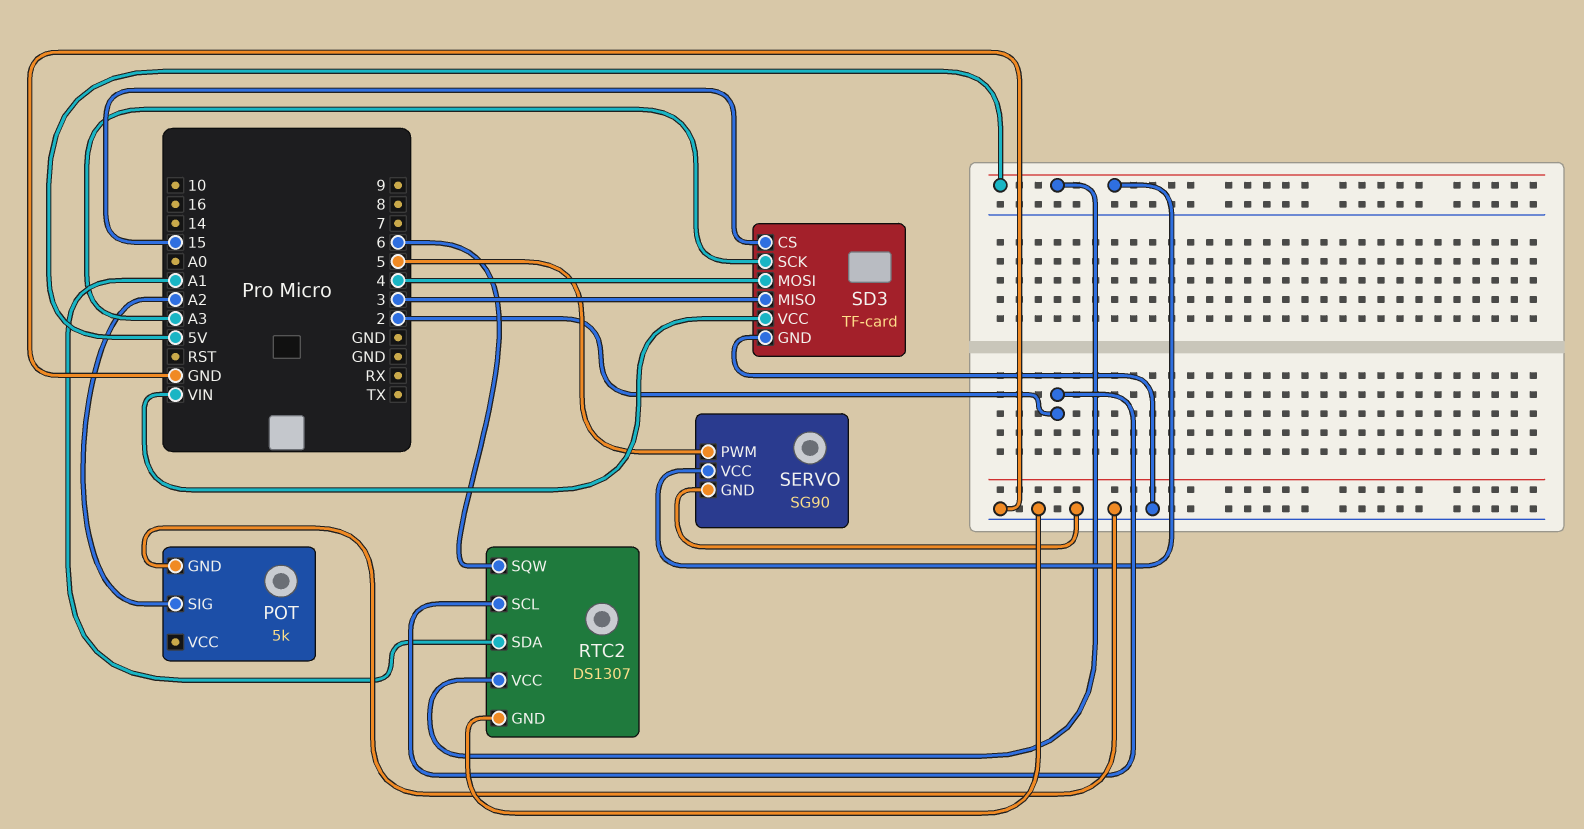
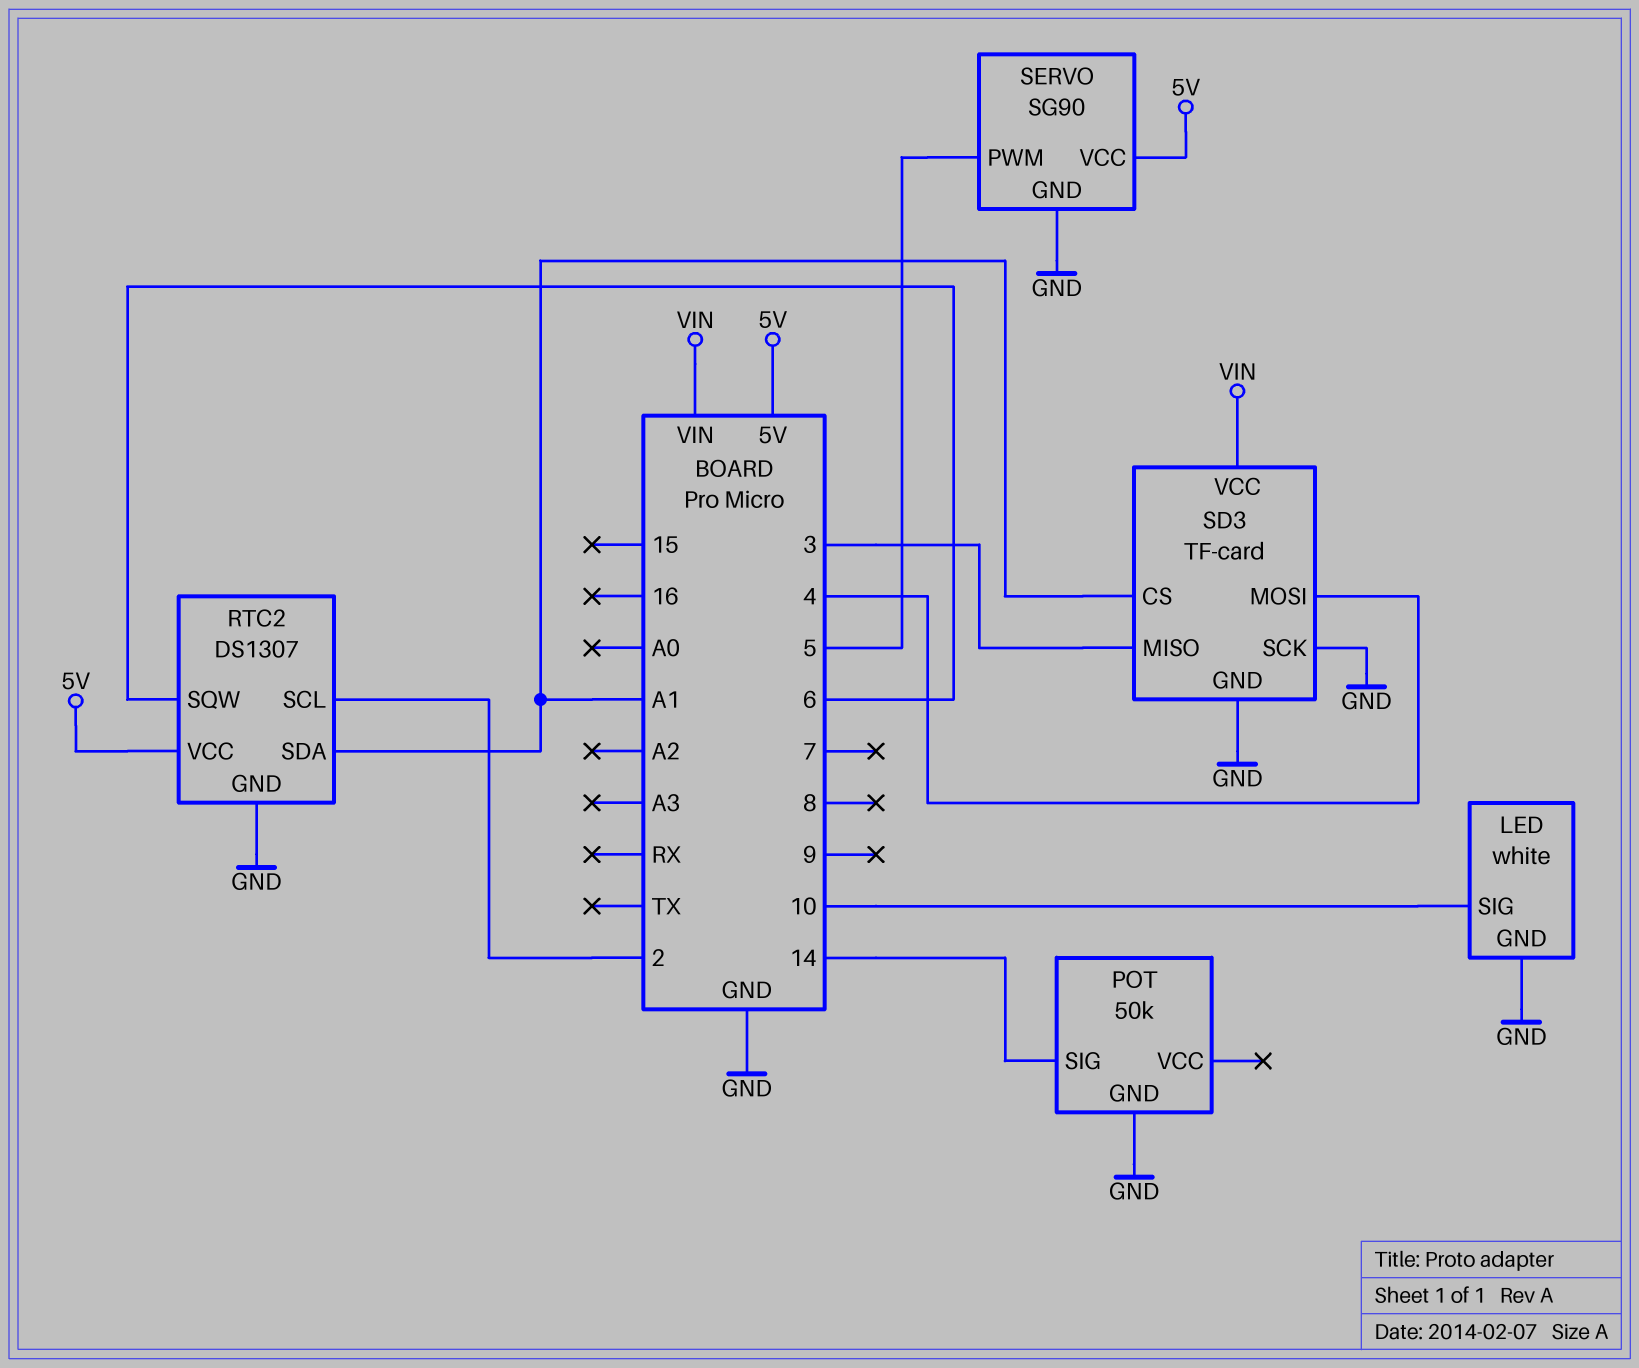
LED: none -> white
LED pin GND: none -> GND
LED pin SIG: none -> 10
POT: 5k -> 50k
POT pin SIG: A2 -> 14
SD3 pin CS: 15 -> A1
SD3 pin SCK: A3 -> GND

